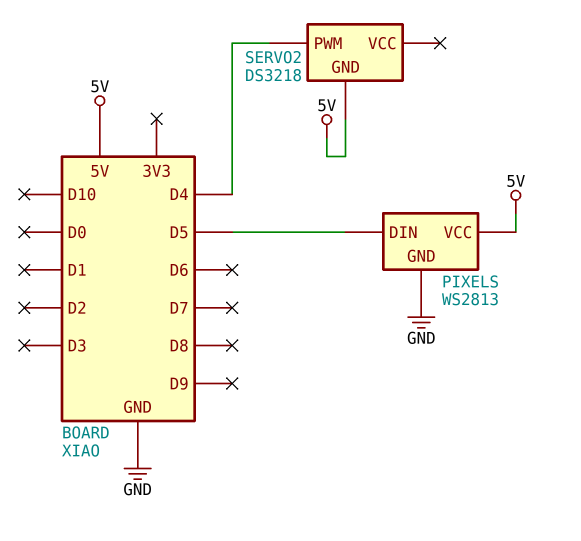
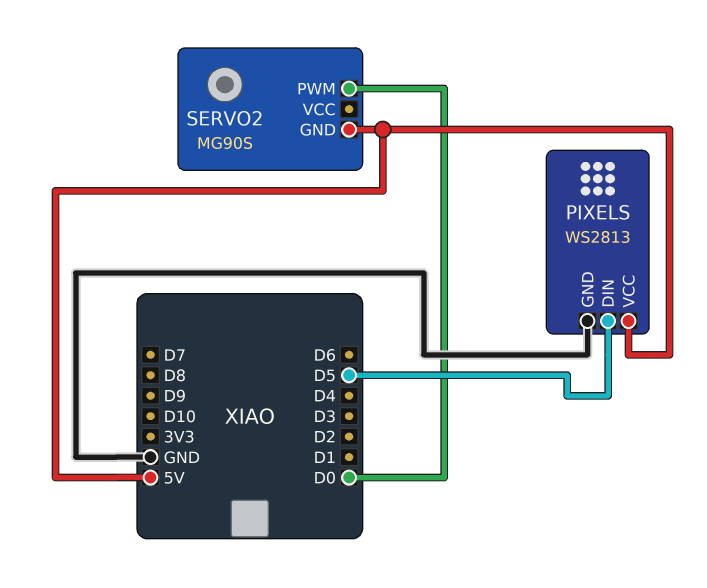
SERVO2: DS3218 -> MG90S
SERVO2 pin PWM: D4 -> D0

